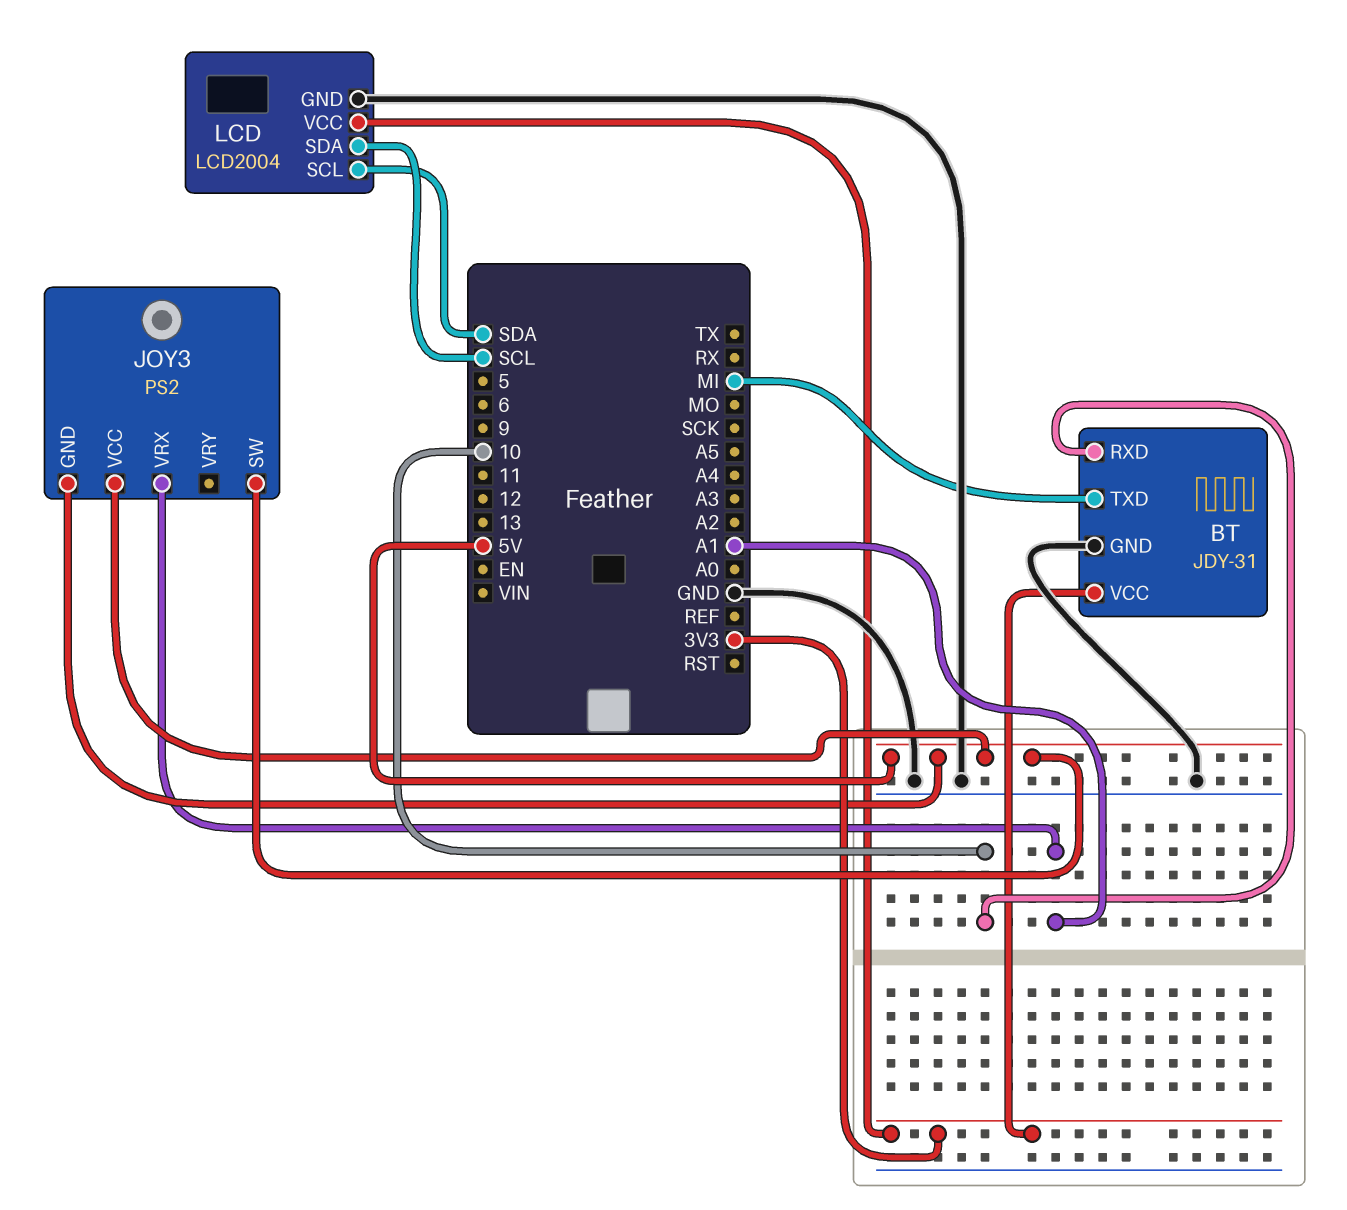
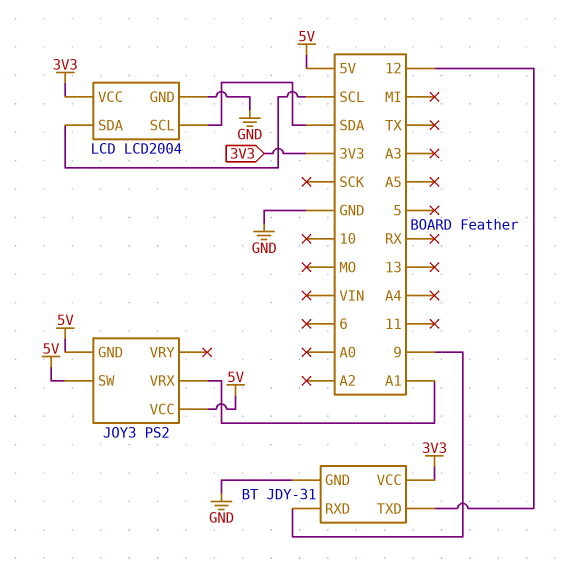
BT pin RXD: 10 -> 9
BT pin TXD: MI -> 12

